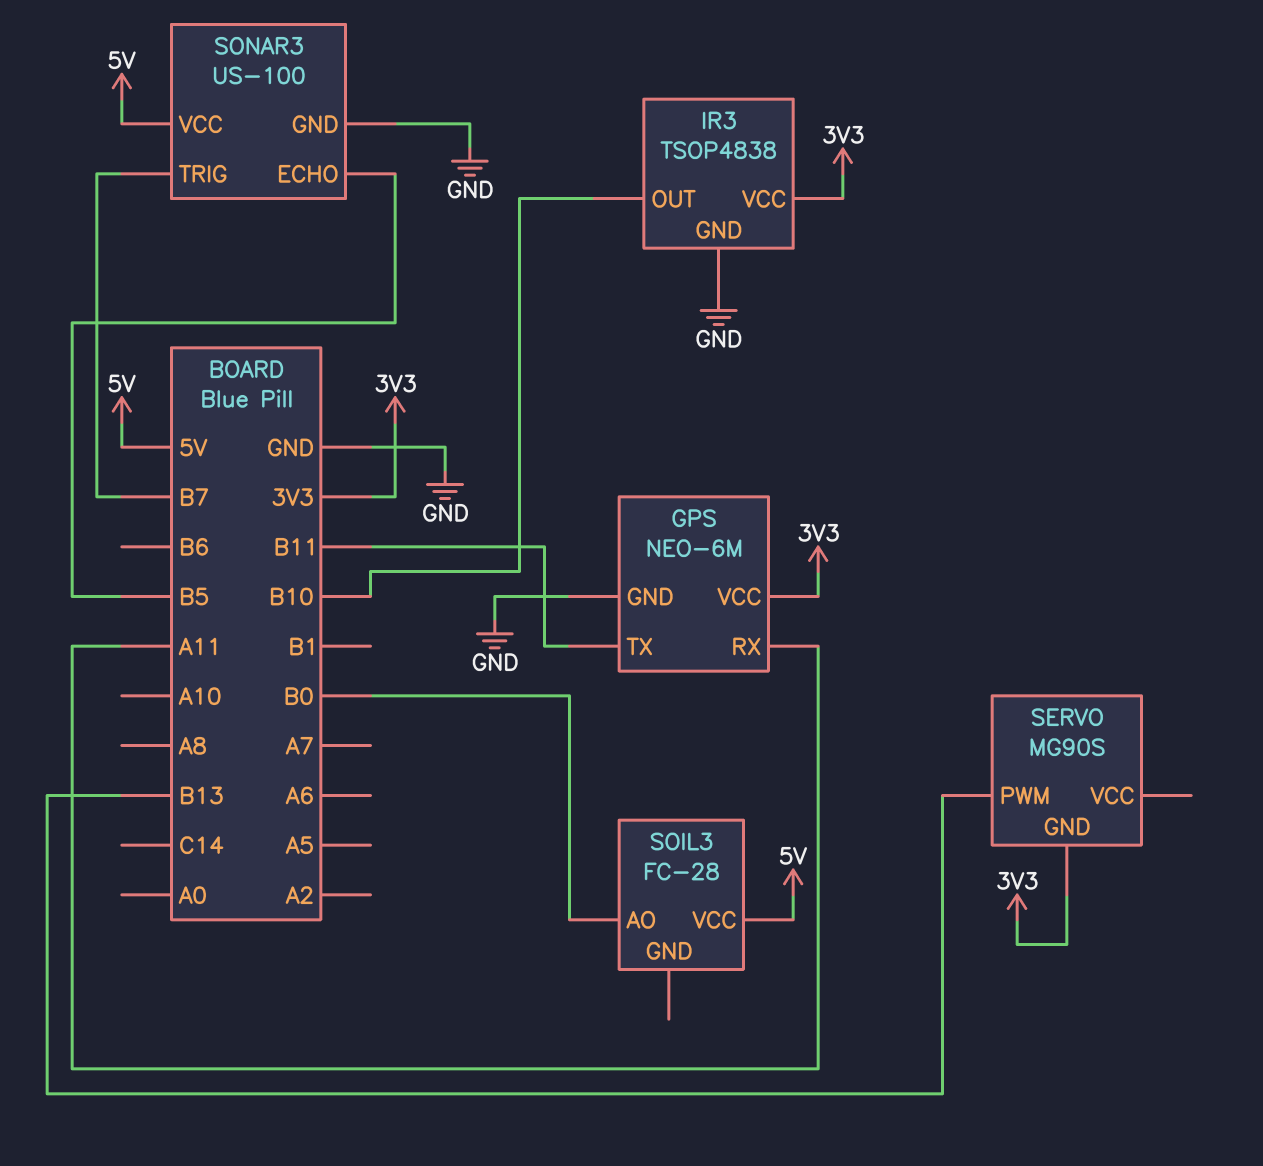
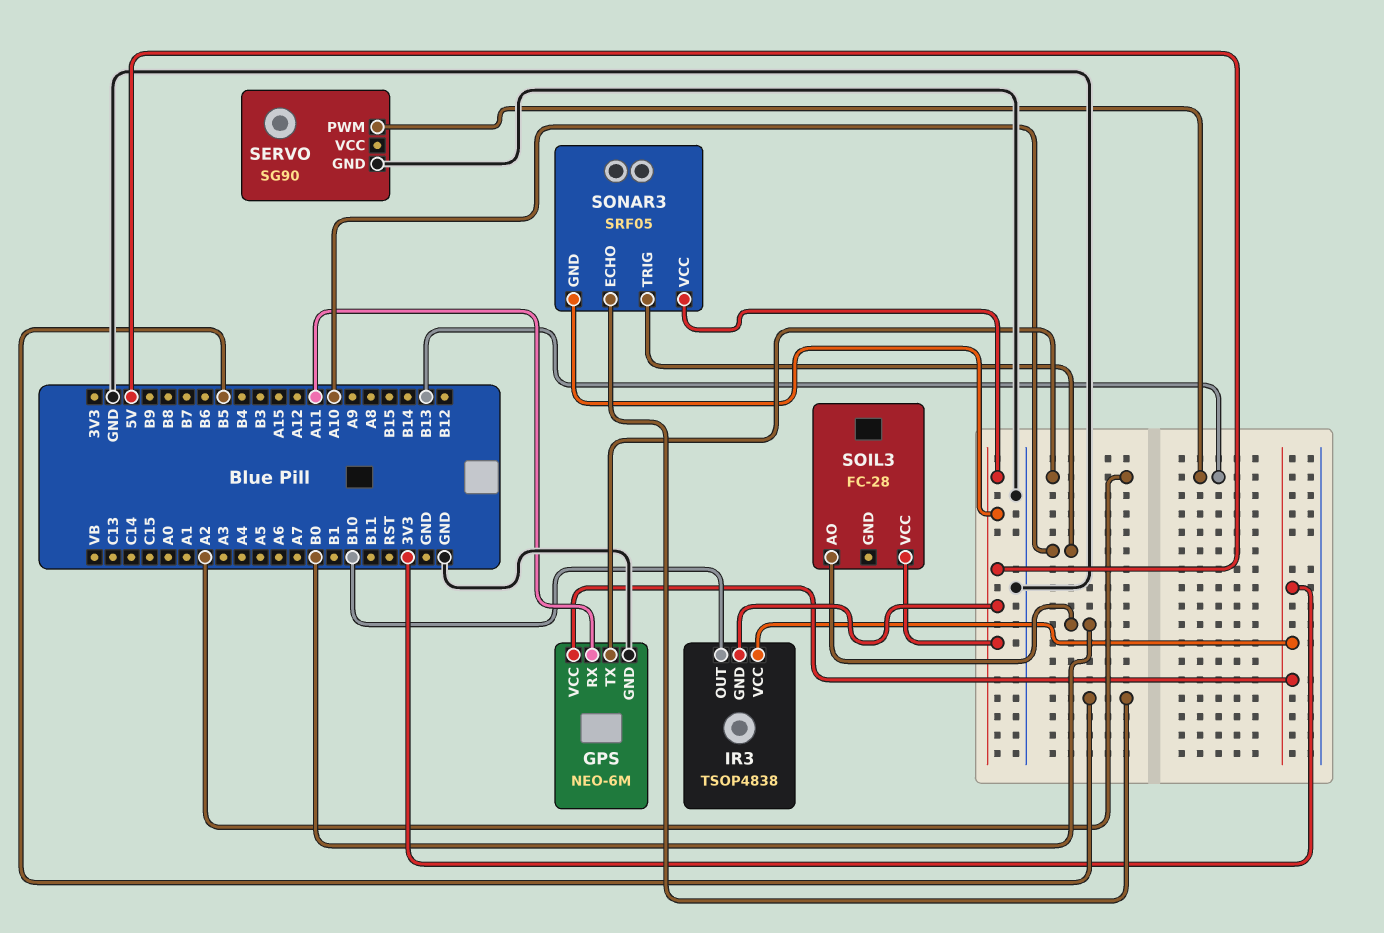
GPS pin TX: B11 -> A2
IR3 pin GND: GND -> 5V
SERVO: MG90S -> SG90
SERVO pin GND: 3V3 -> GND
SONAR3: US-100 -> SRF05
SONAR3 pin GND: GND -> 5V
SONAR3 pin TRIG: B7 -> A10

